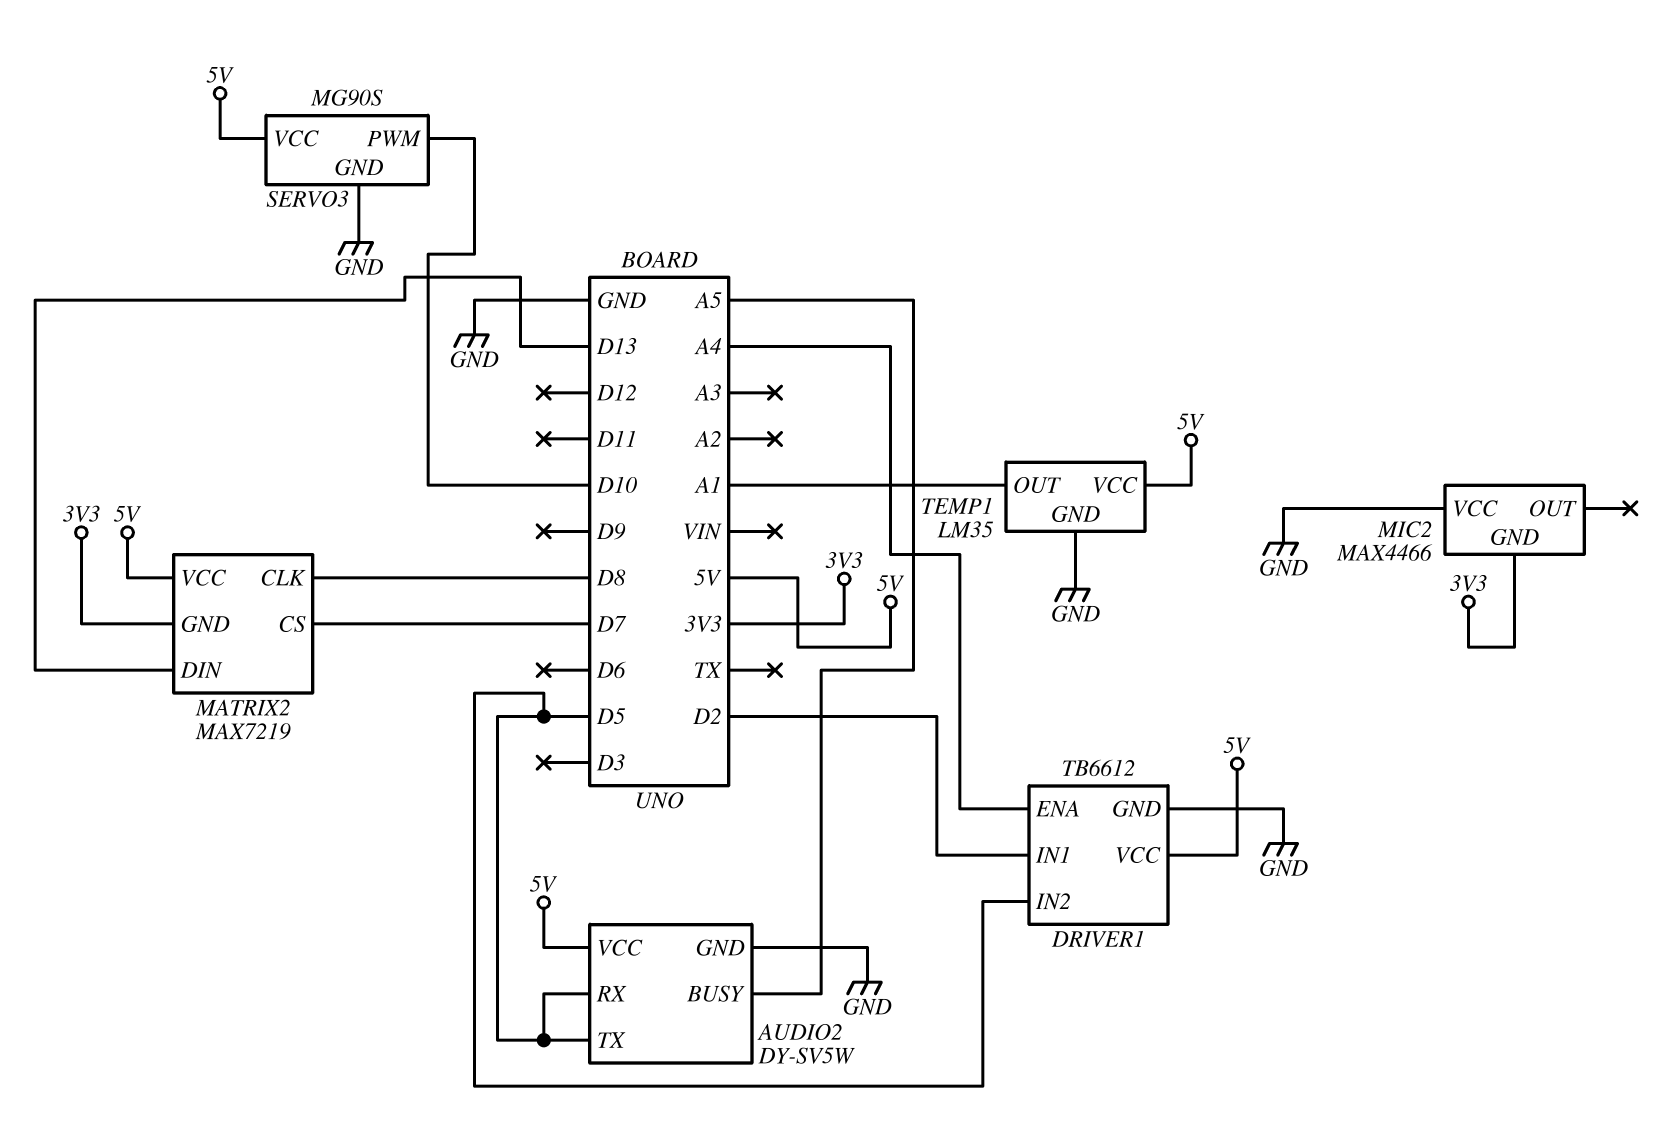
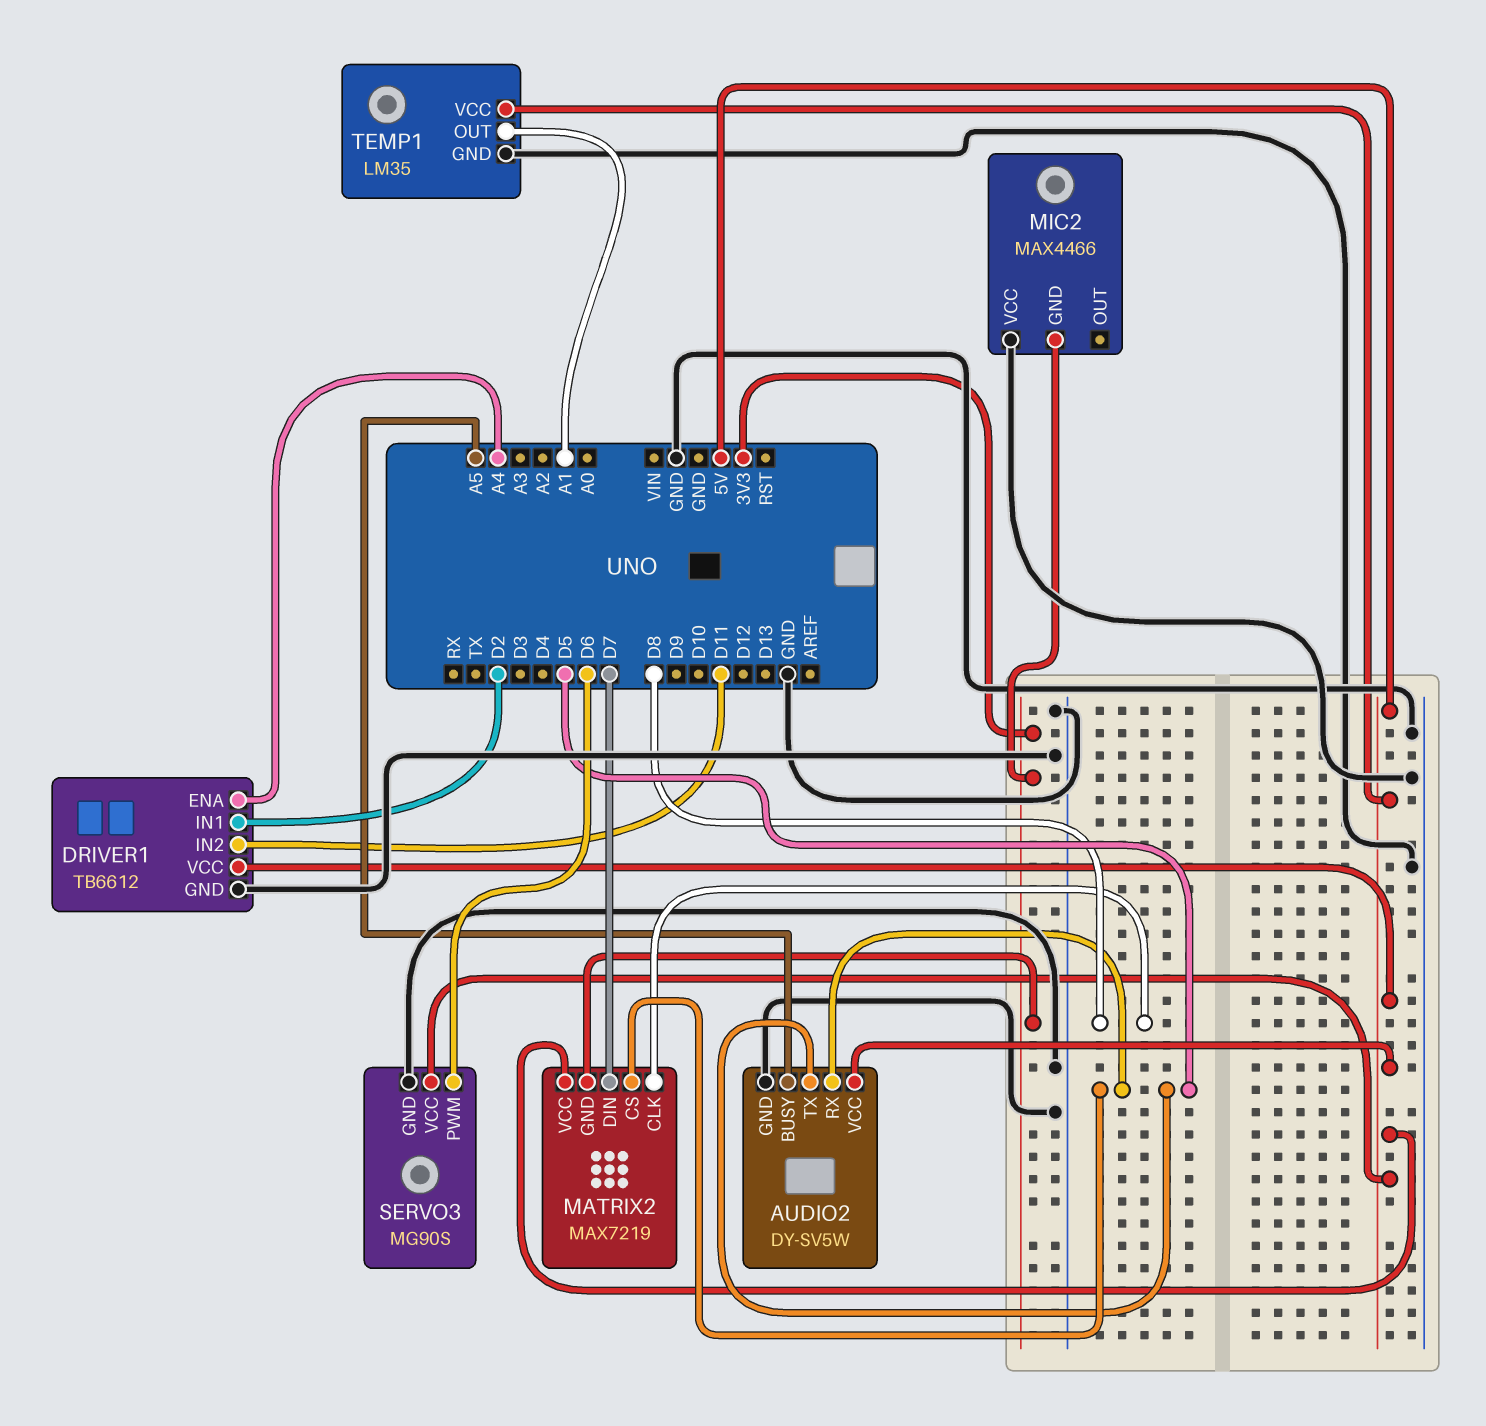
DRIVER1 pin IN2: D5 -> D11
MATRIX2 pin CS: D7 -> D5
MATRIX2 pin DIN: D13 -> D7
SERVO3 pin PWM: D10 -> D6

